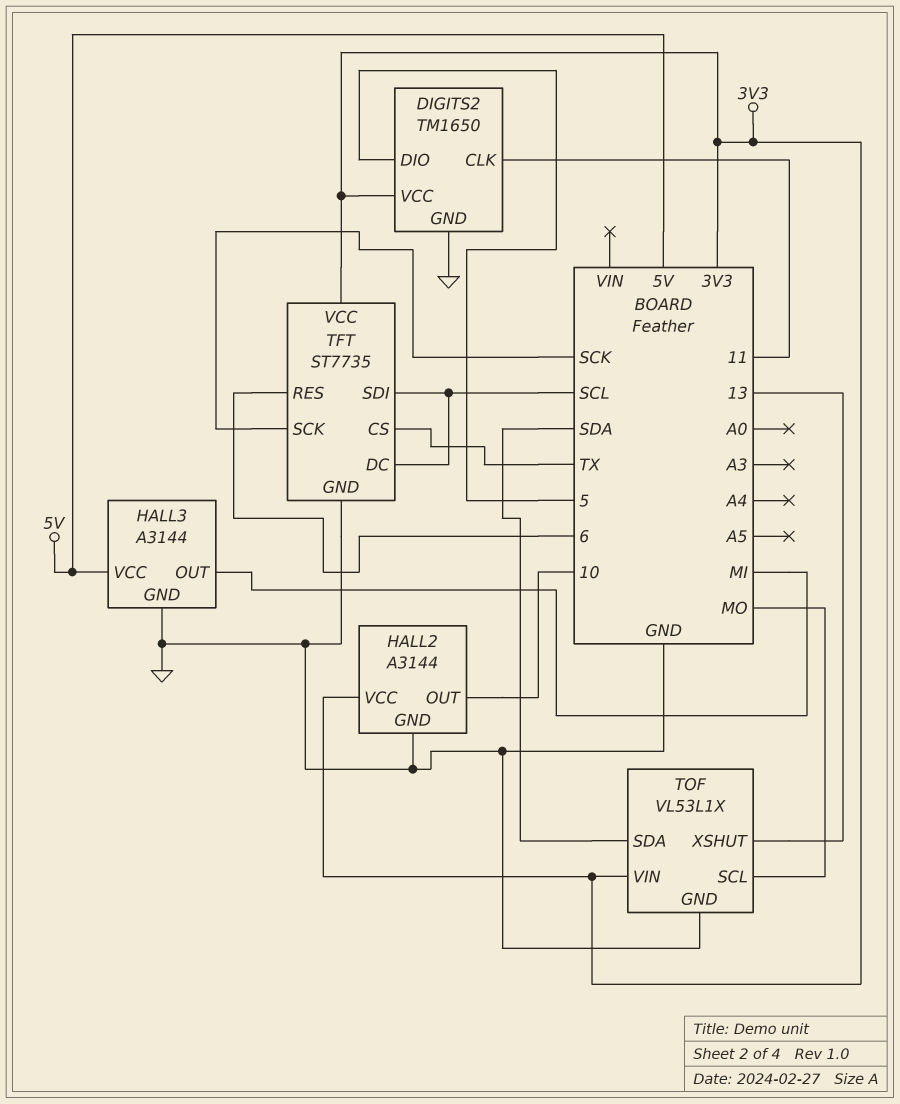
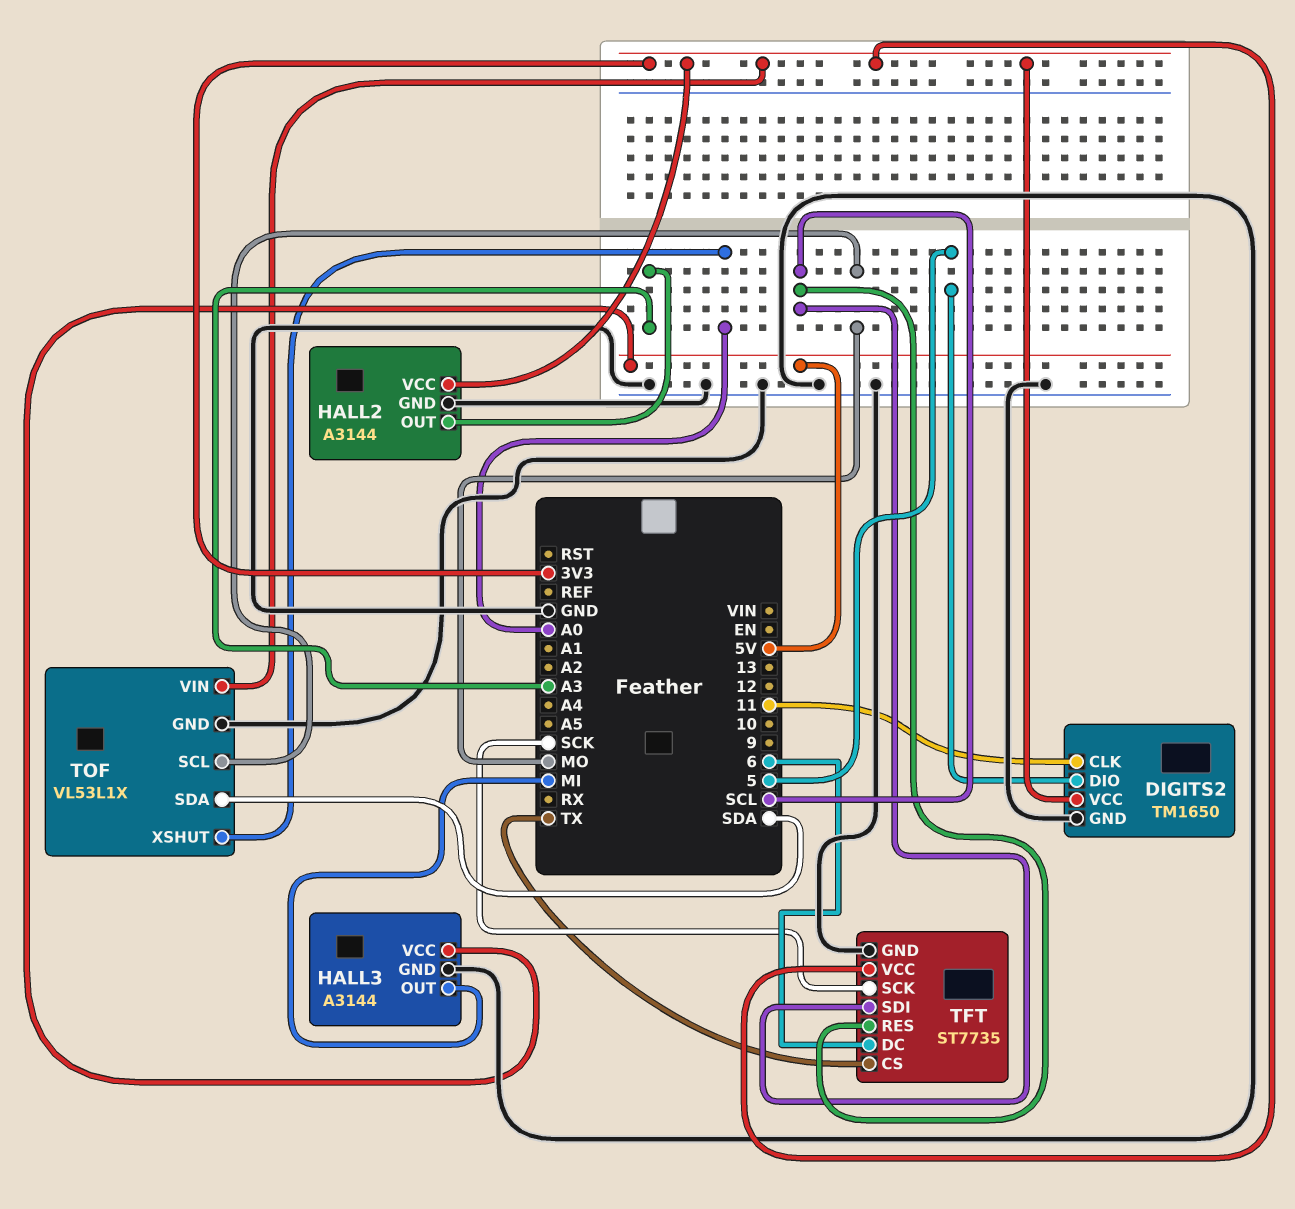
HALL2 pin OUT: 10 -> A3
TFT pin DC: SCL -> 6
TFT pin RES: 6 -> SCL
TOF pin XSHUT: 13 -> A0

